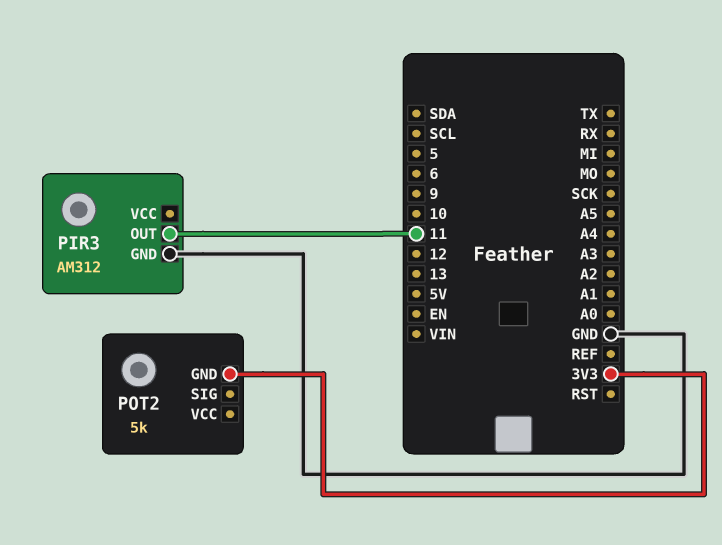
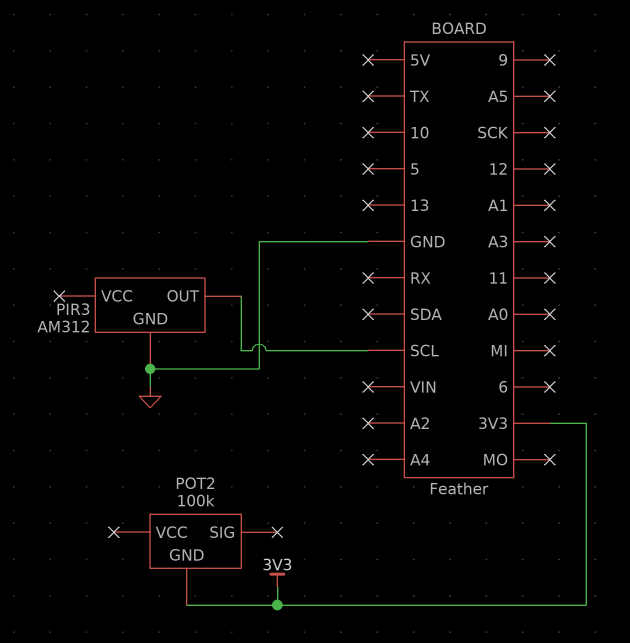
PIR3 pin OUT: 11 -> SCL
POT2: 5k -> 100k

